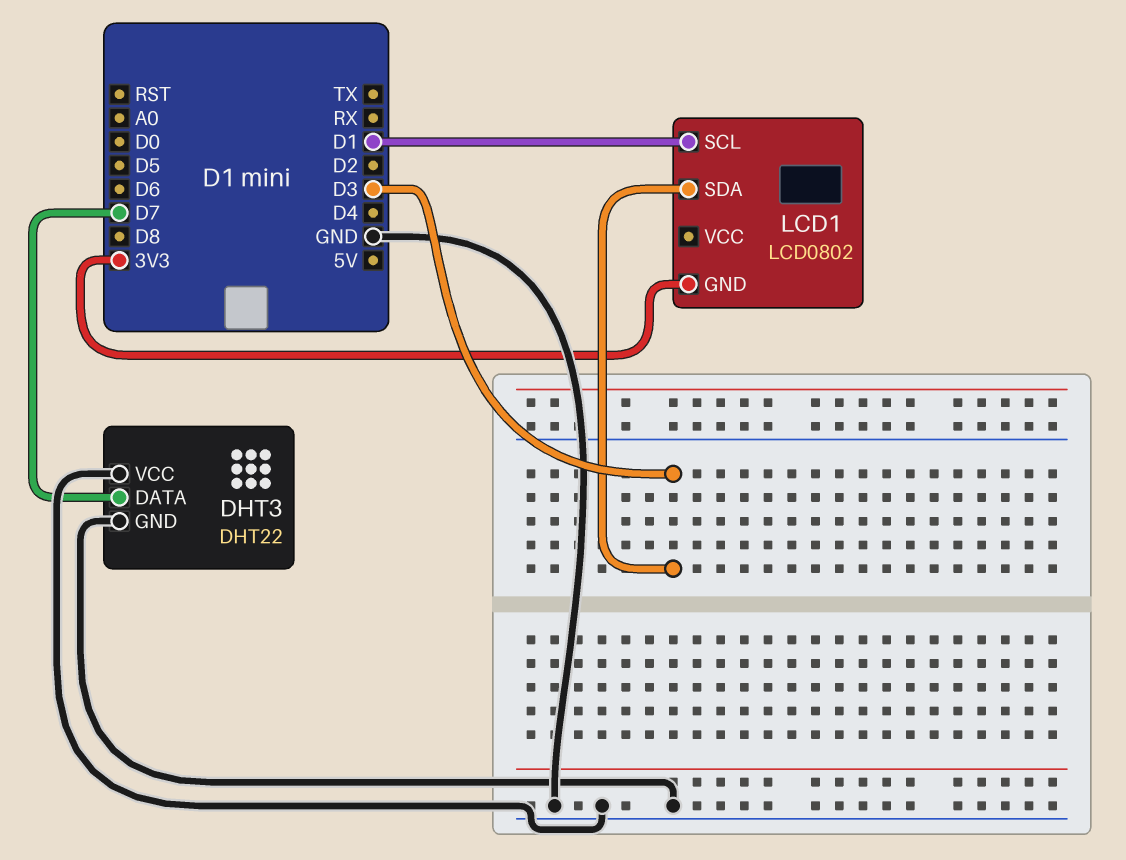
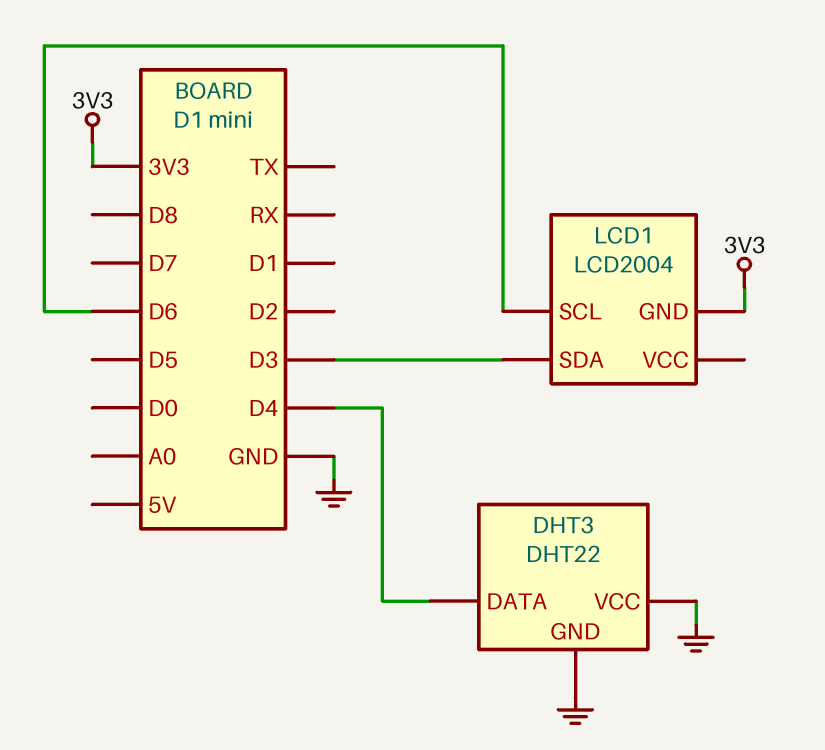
DHT3 pin DATA: D7 -> D4
LCD1: LCD0802 -> LCD2004
LCD1 pin SCL: D1 -> D6

